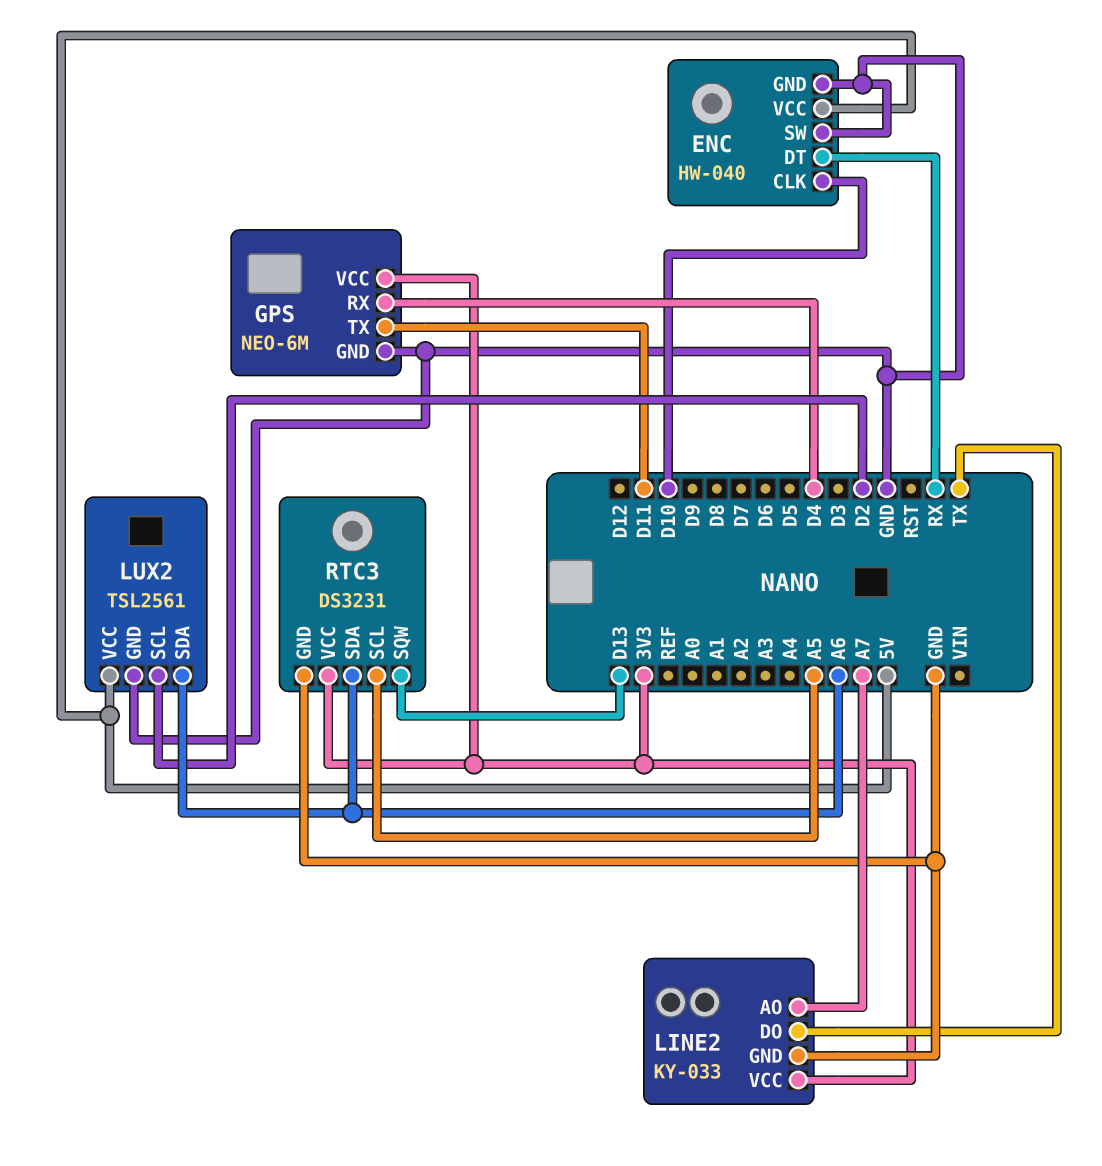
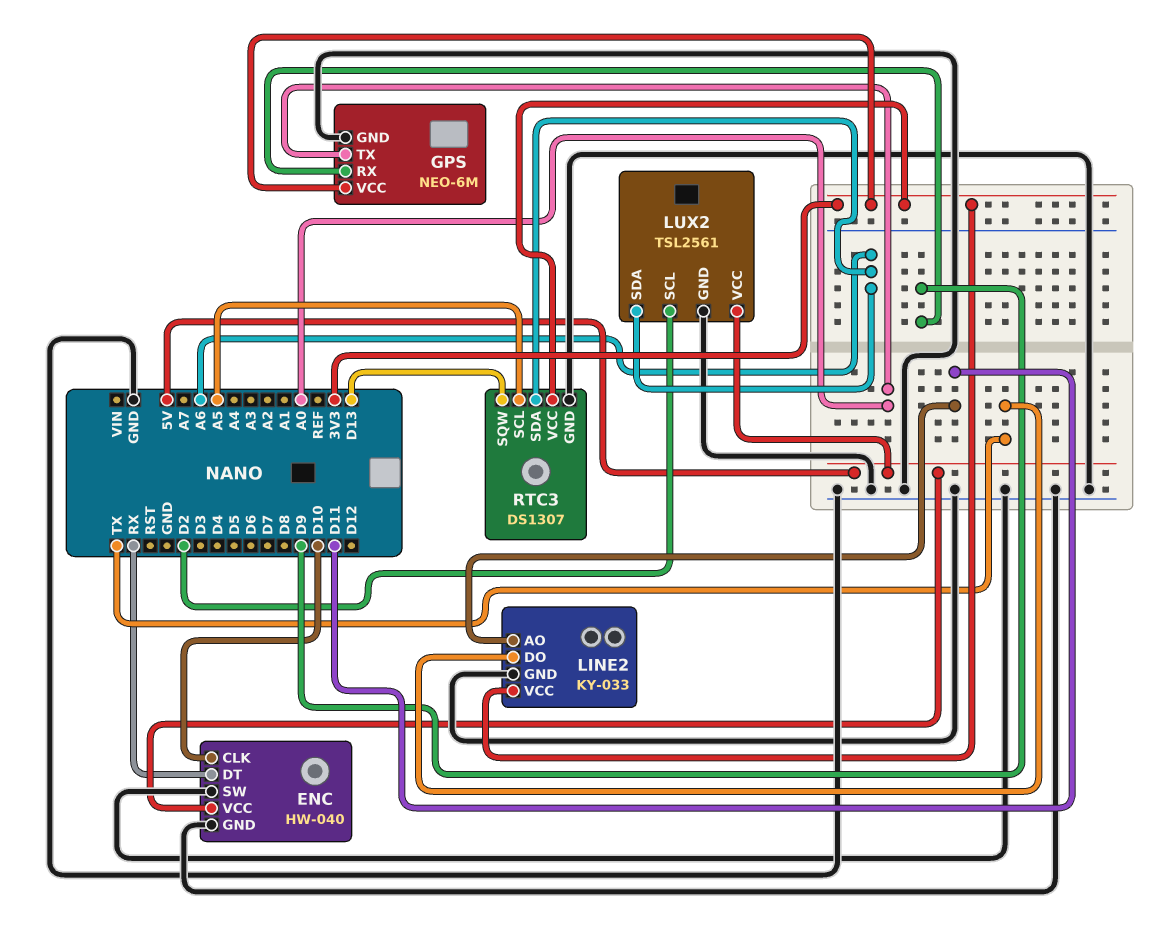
GPS pin RX: D4 -> D9
GPS pin TX: D11 -> A0
LINE2 pin AO: A7 -> D11
RTC3: DS3231 -> DS1307

